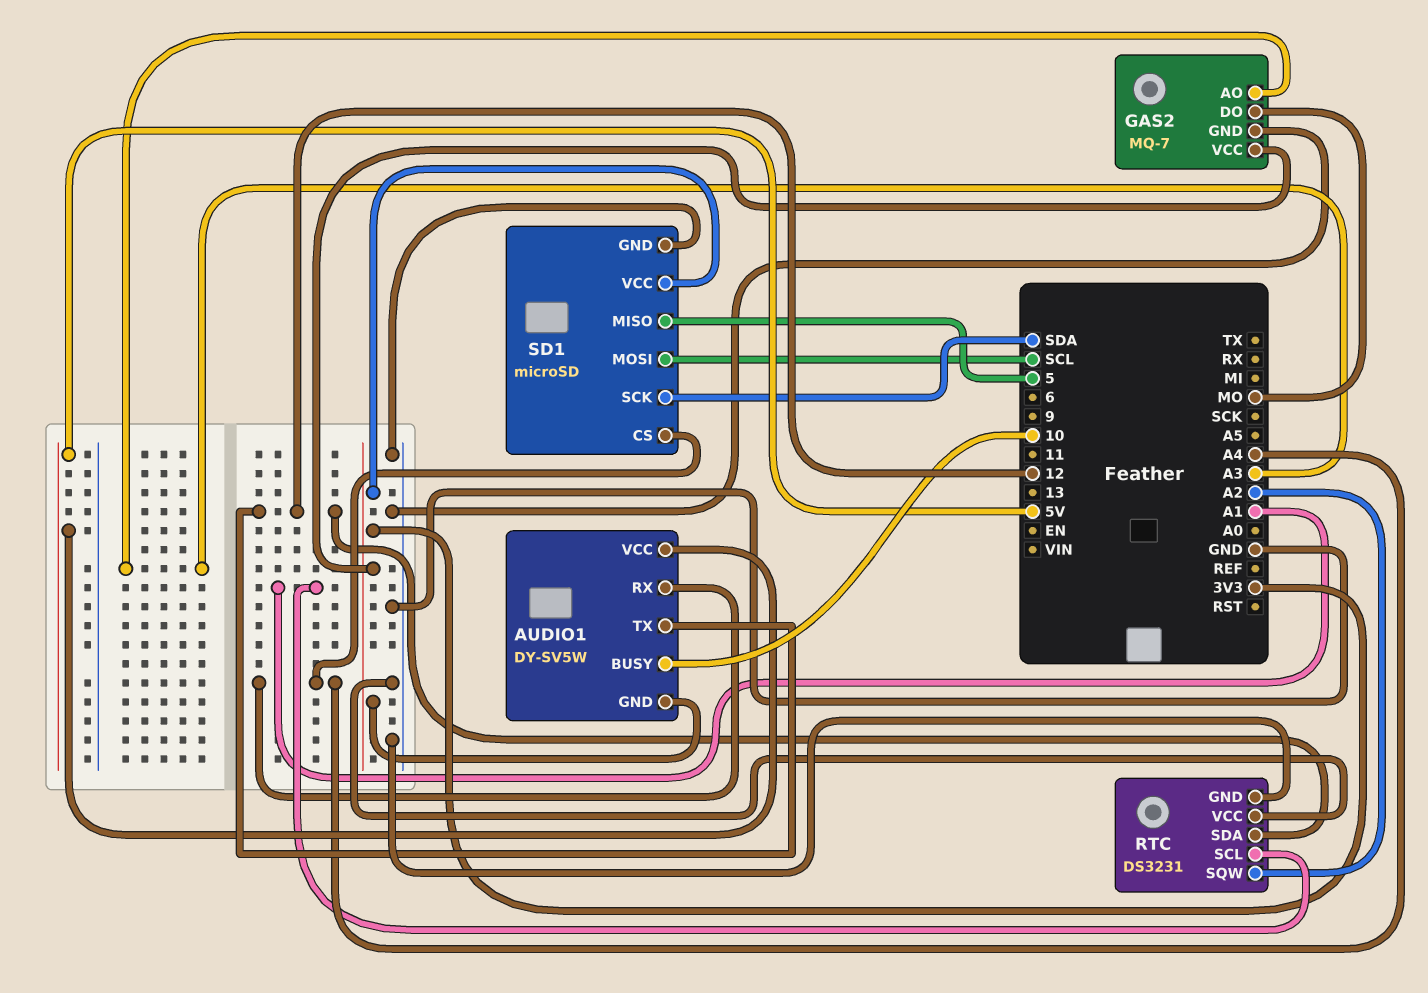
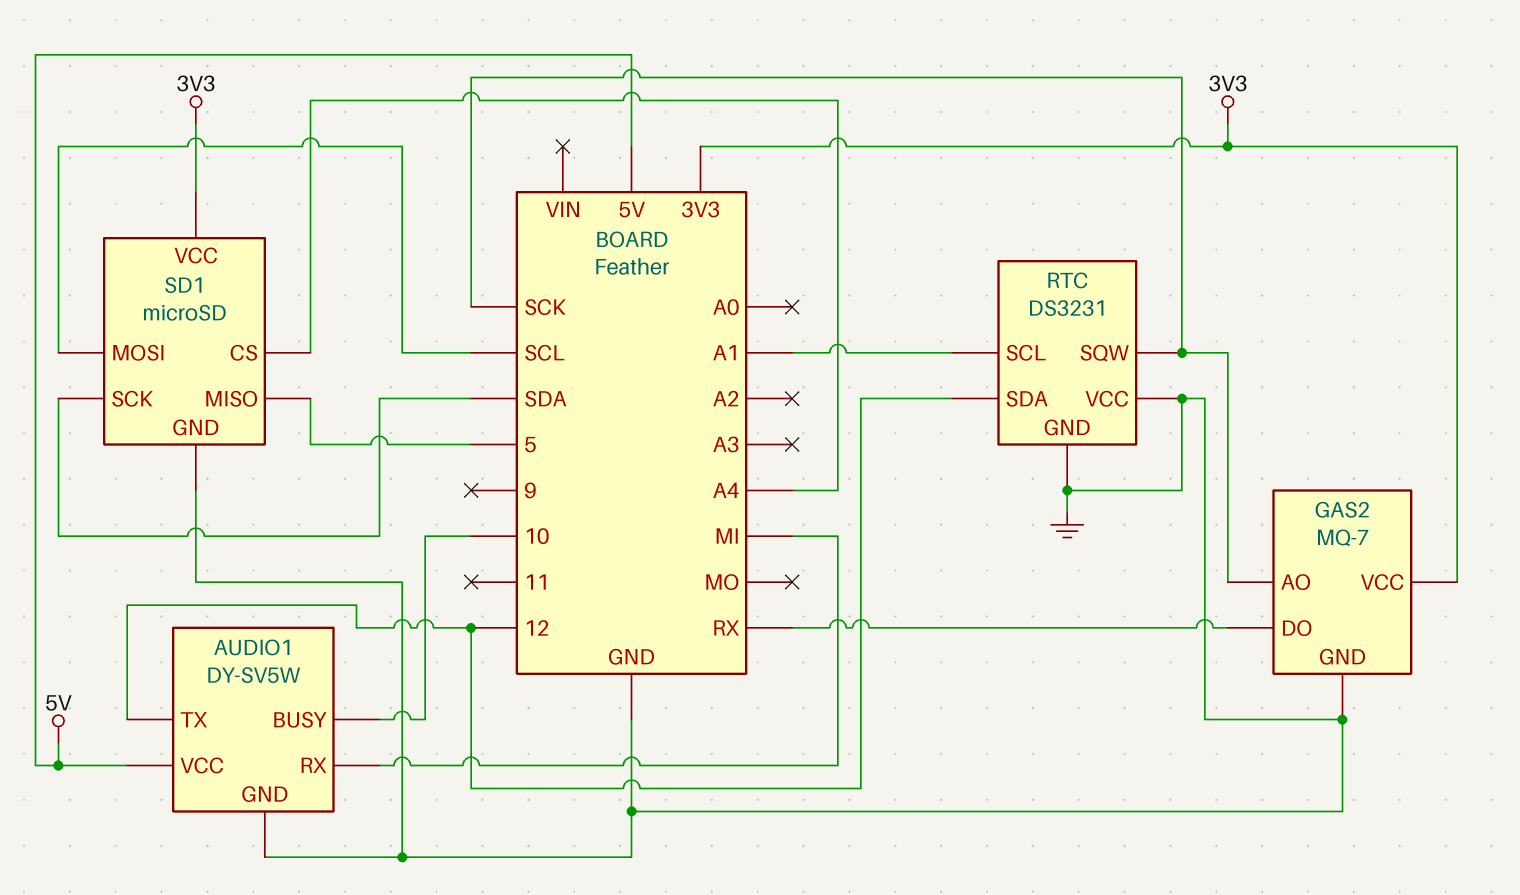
AUDIO1 pin GND: 3V3 -> GND
AUDIO1 pin RX: A4 -> MI
GAS2 pin AO: A3 -> SCK
GAS2 pin DO: MO -> RX
RTC pin SQW: A2 -> SCK

